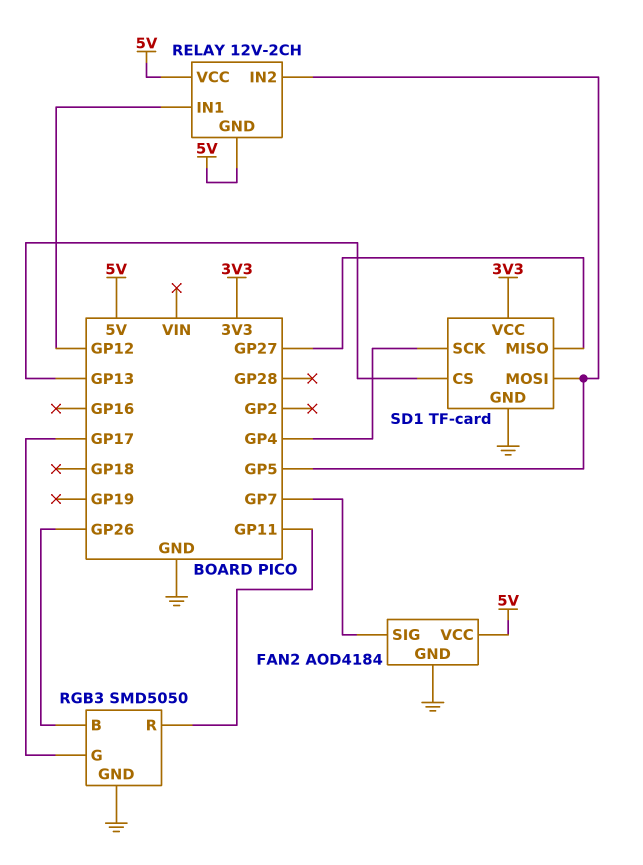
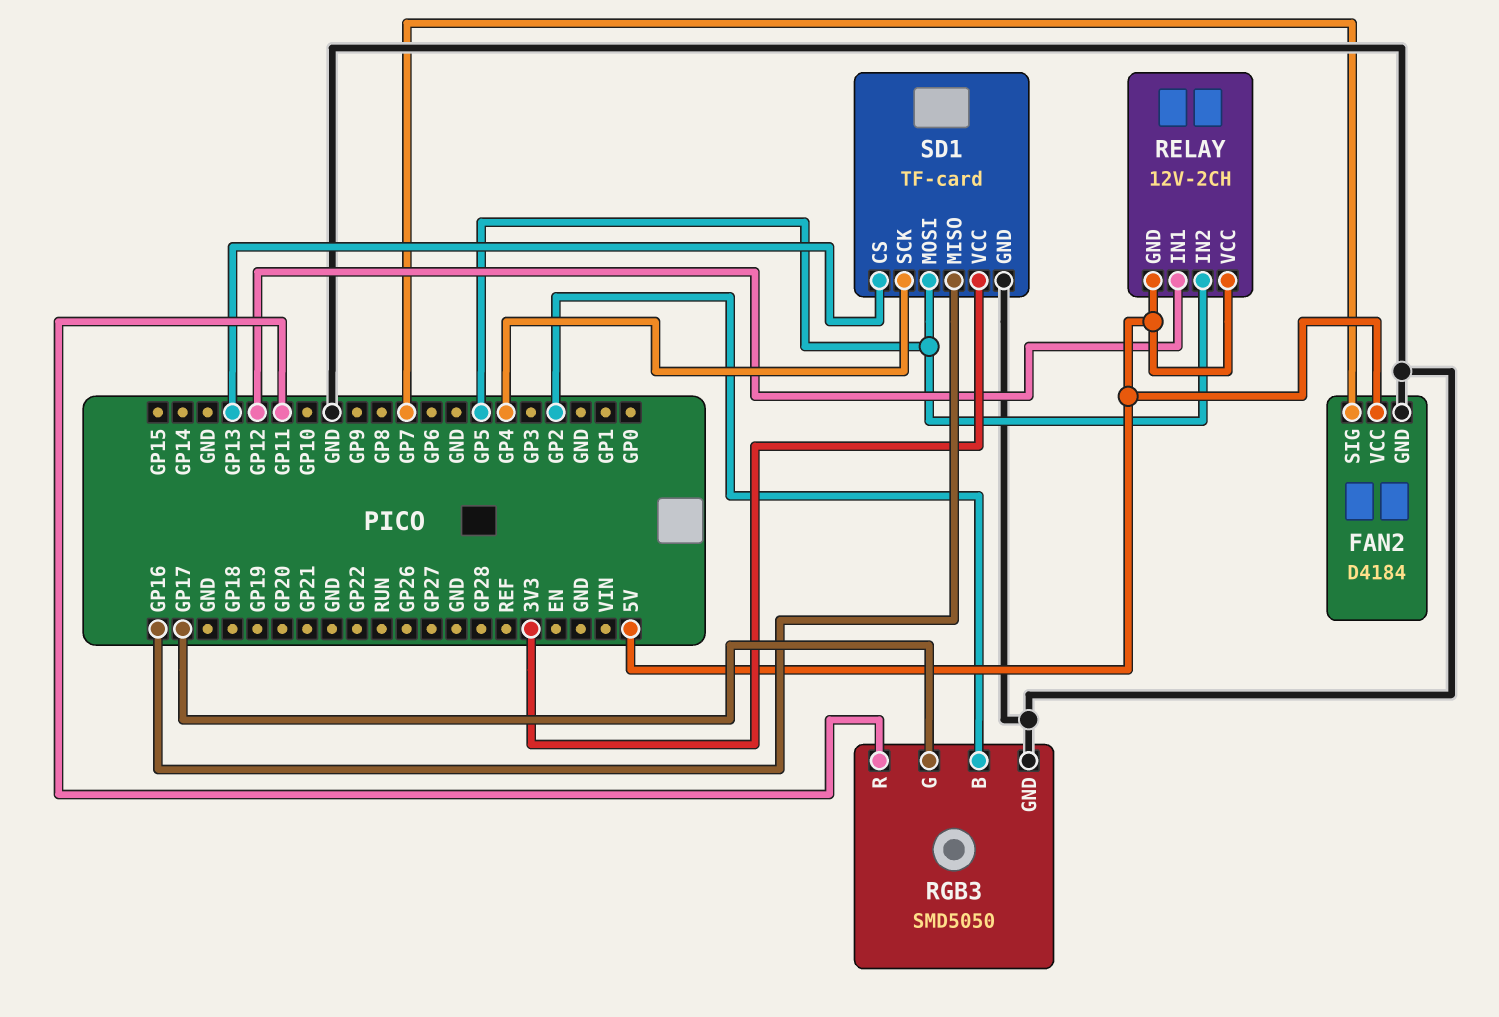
FAN2: AOD4184 -> D4184
RGB3 pin B: GP26 -> GP2
SD1 pin MISO: GP27 -> GP16

